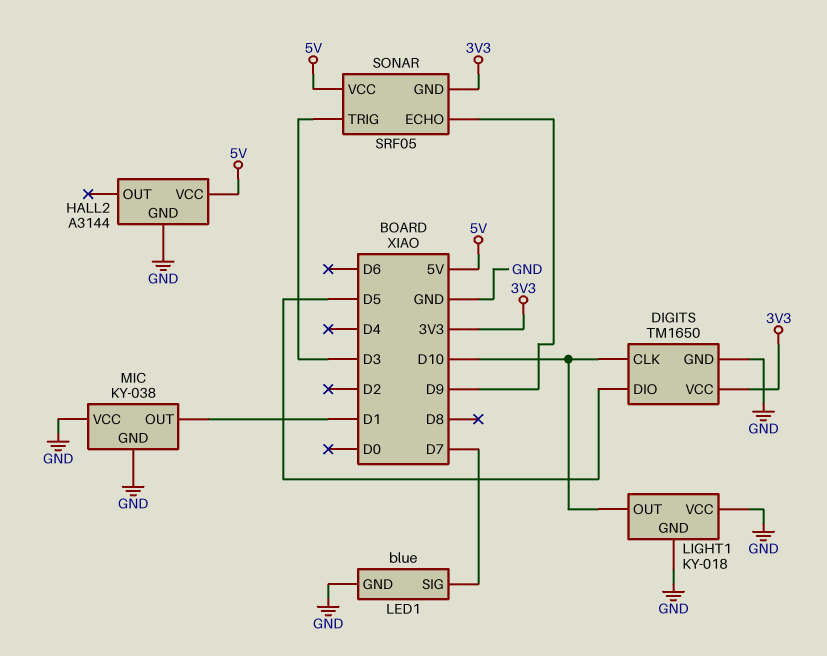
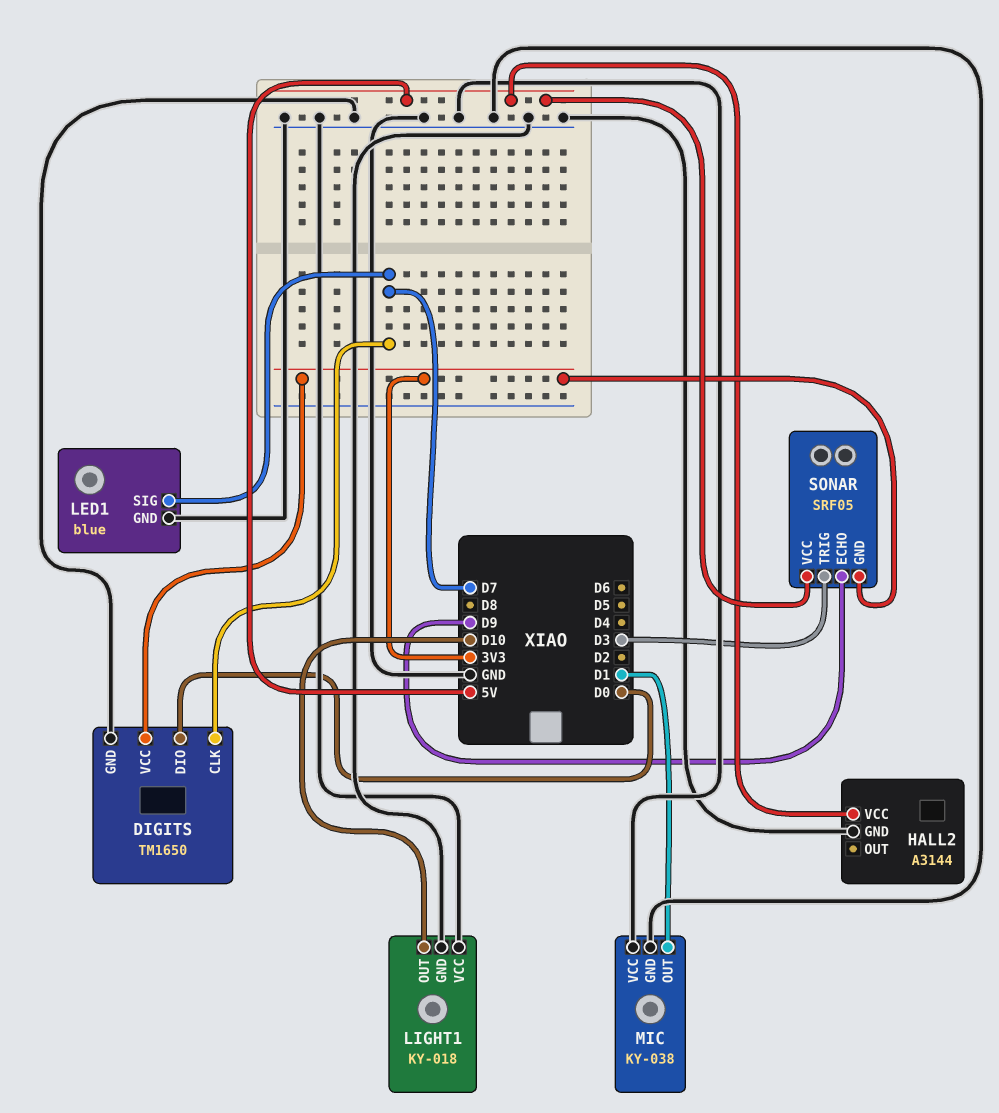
DIGITS pin CLK: D10 -> D7
DIGITS pin DIO: D5 -> D0

